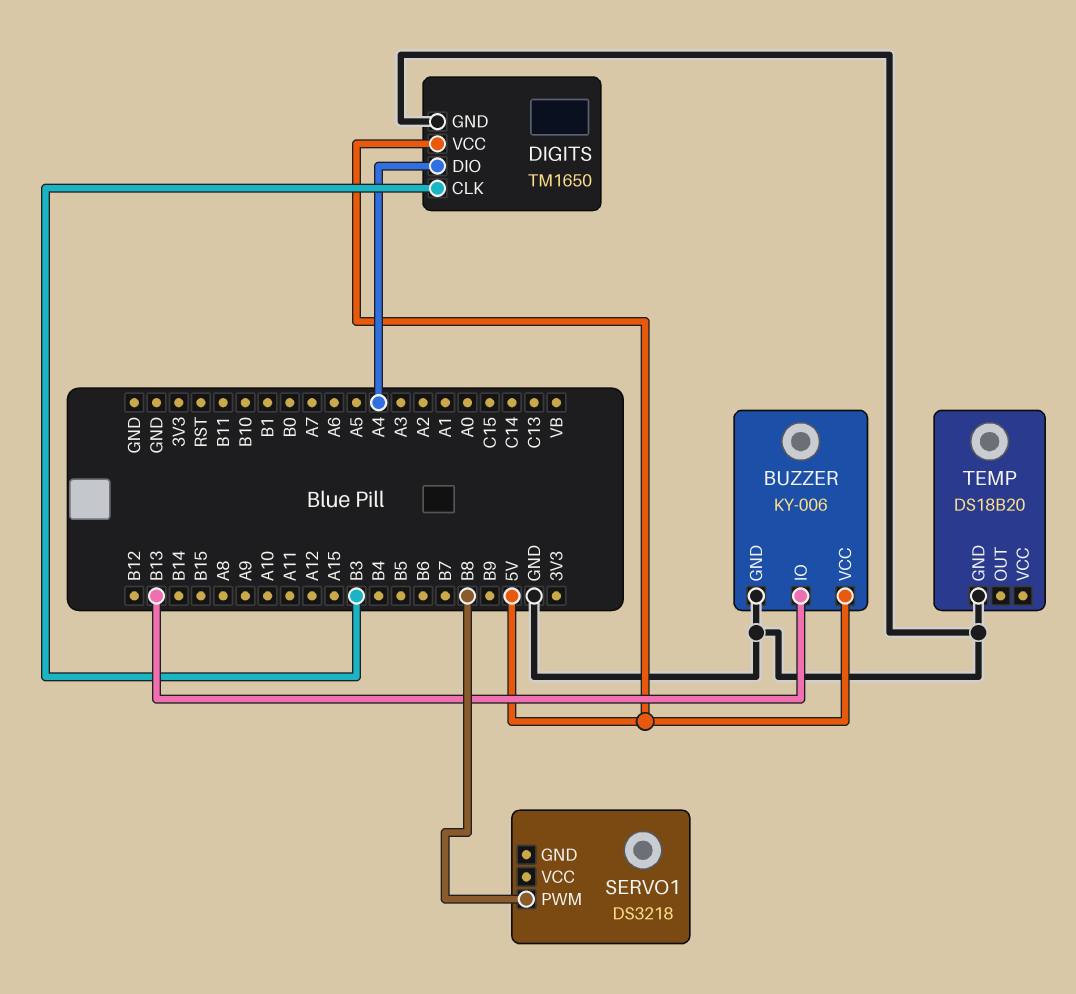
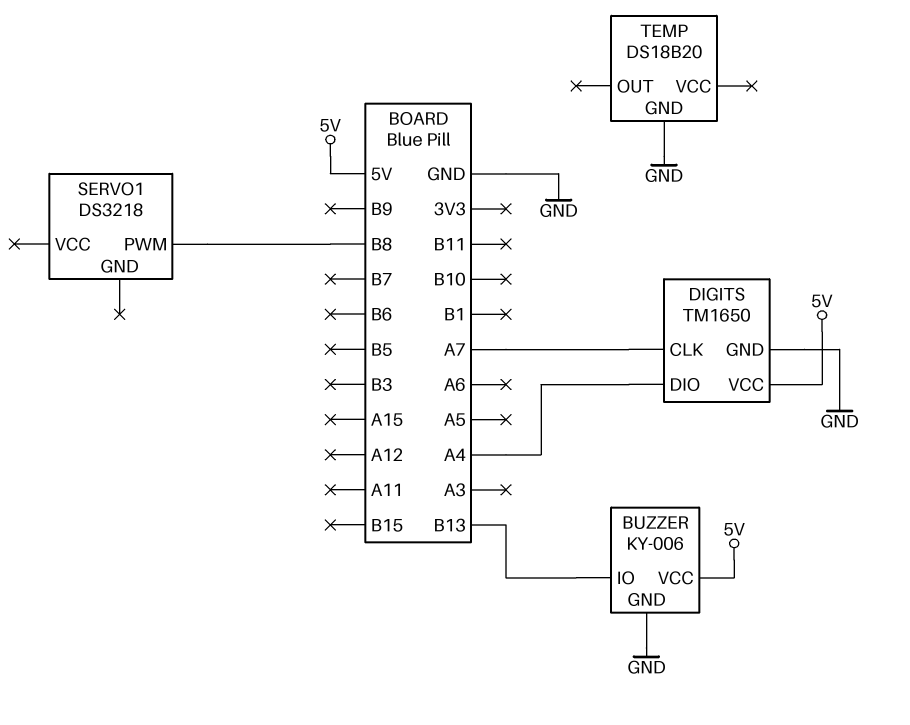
DIGITS pin CLK: B3 -> A7

